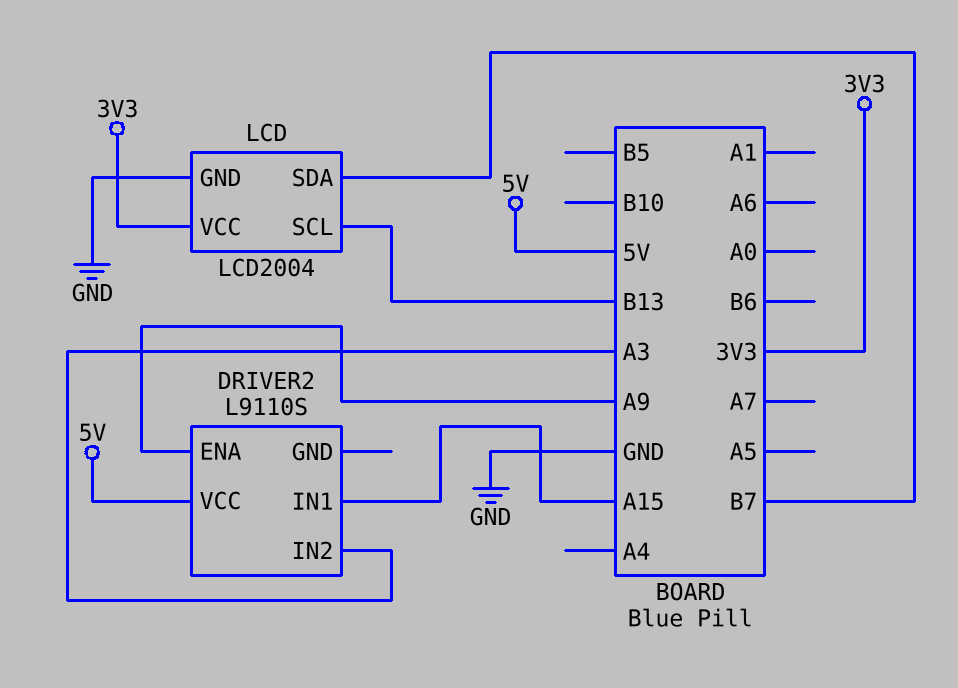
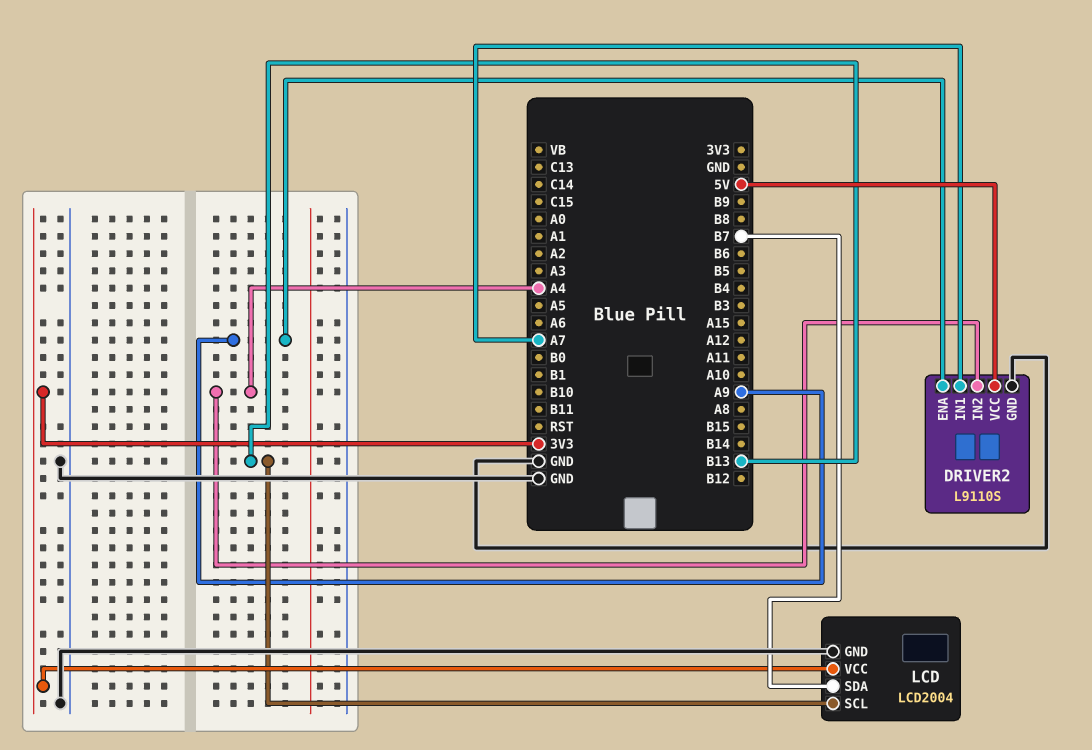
DRIVER2 pin GND: none -> GND
DRIVER2 pin IN1: A15 -> A7
DRIVER2 pin IN2: A3 -> A4

